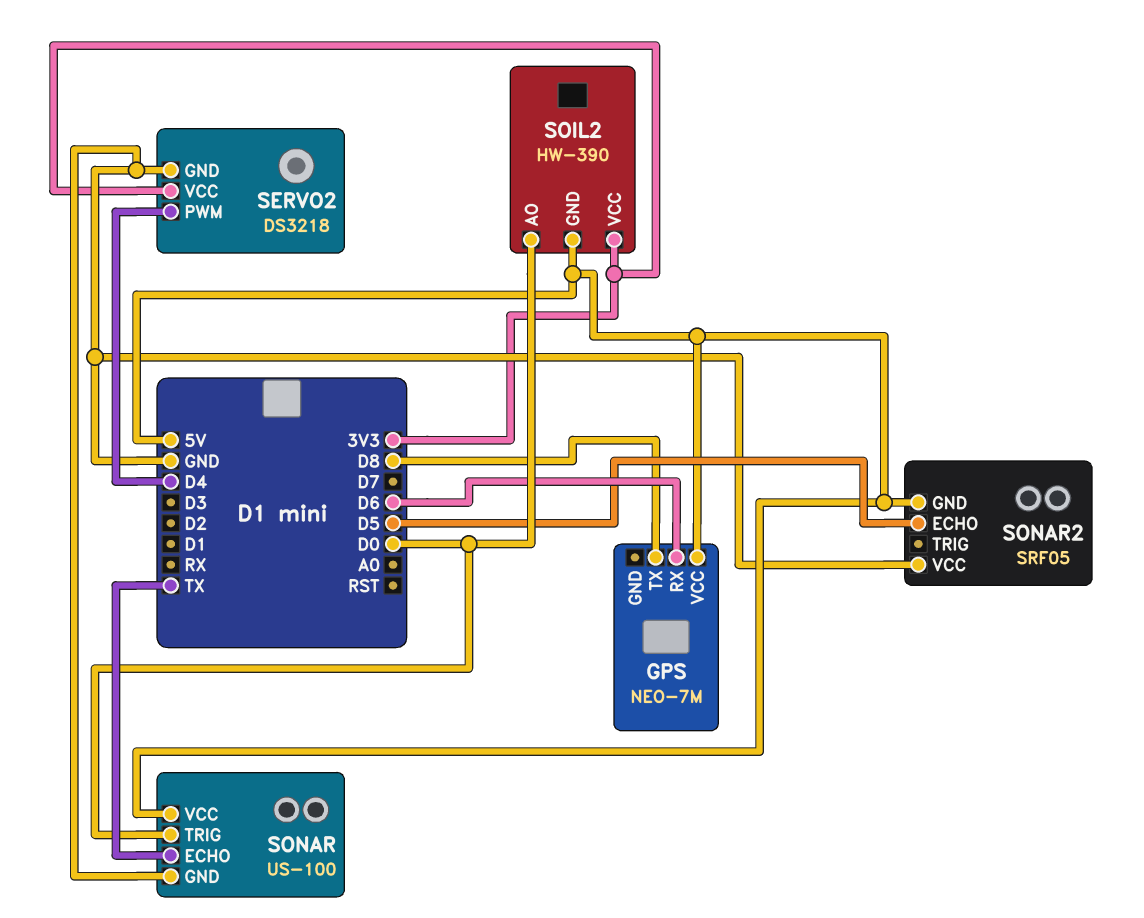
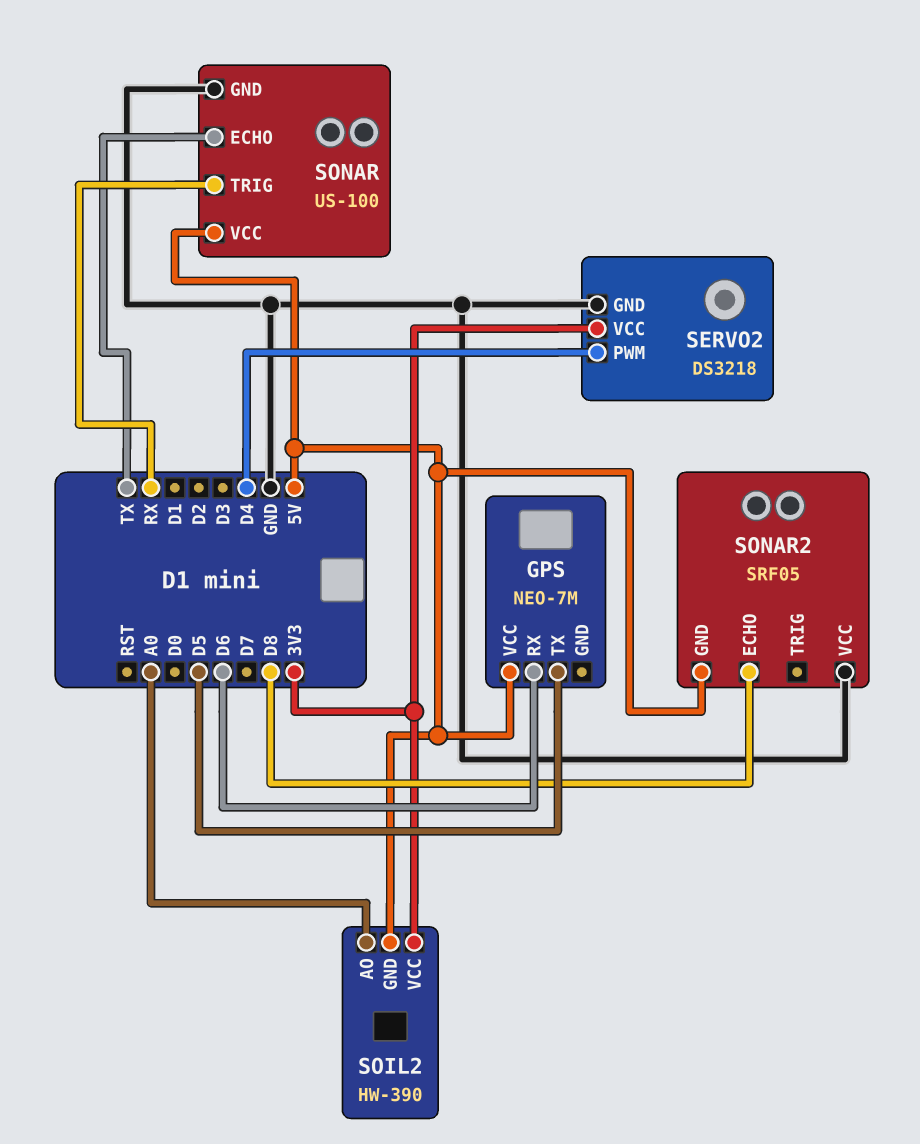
GPS pin TX: D8 -> D5
SOIL2 pin AO: D0 -> A0
SONAR pin TRIG: D0 -> RX
SONAR2 pin ECHO: D5 -> D8

